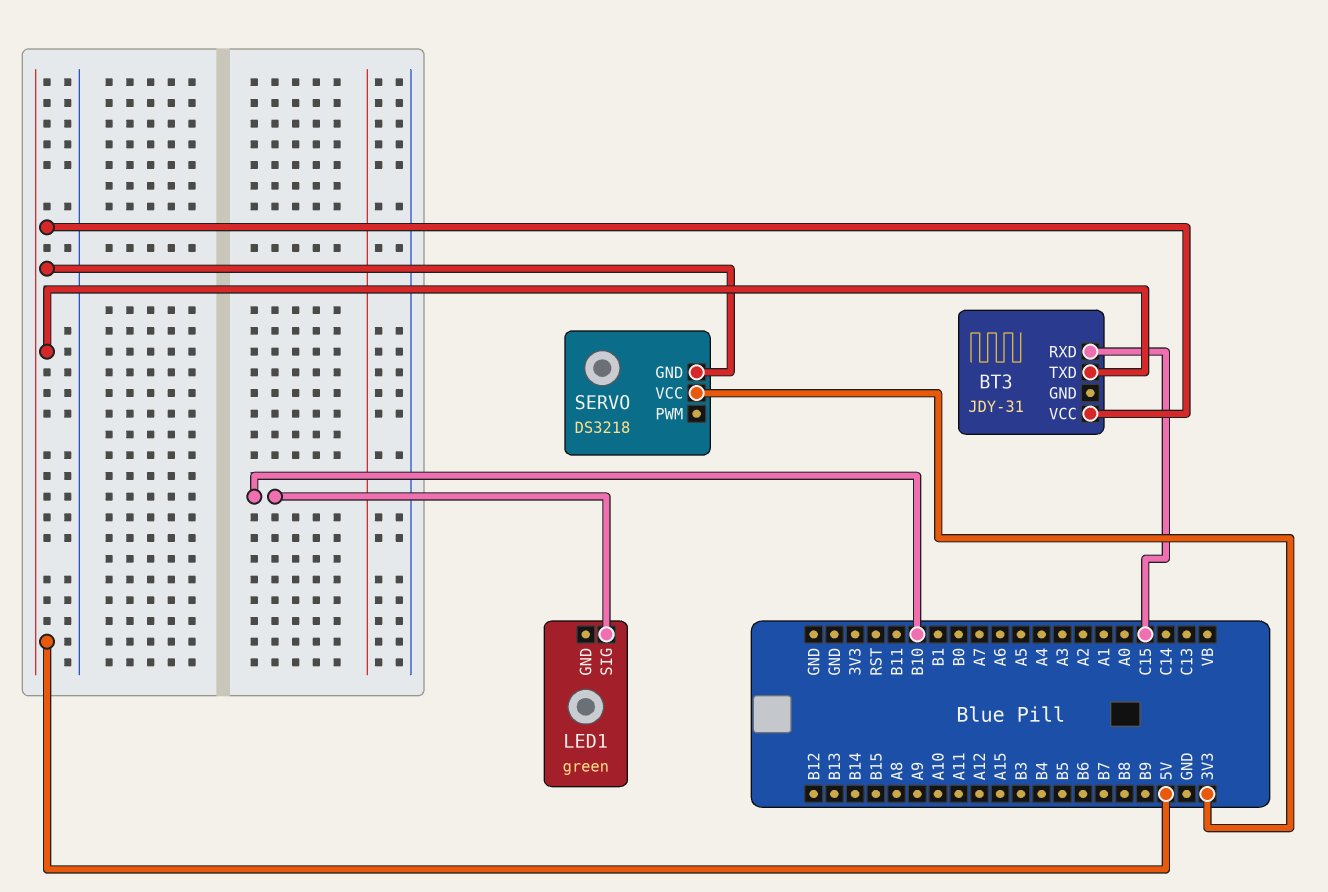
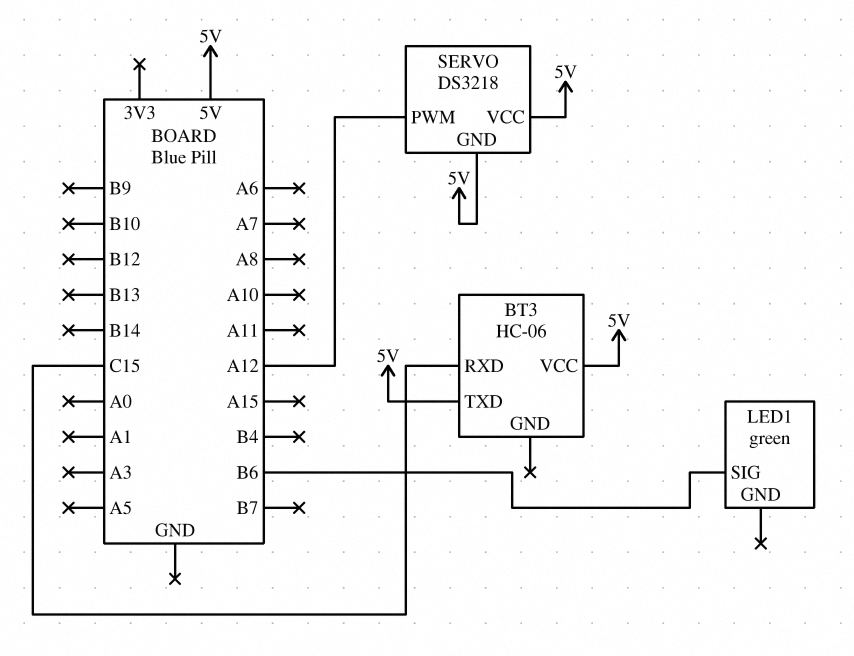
BT3: JDY-31 -> HC-06
LED1 pin SIG: B10 -> B6
SERVO pin PWM: none -> A12
SERVO pin VCC: 3V3 -> 5V

